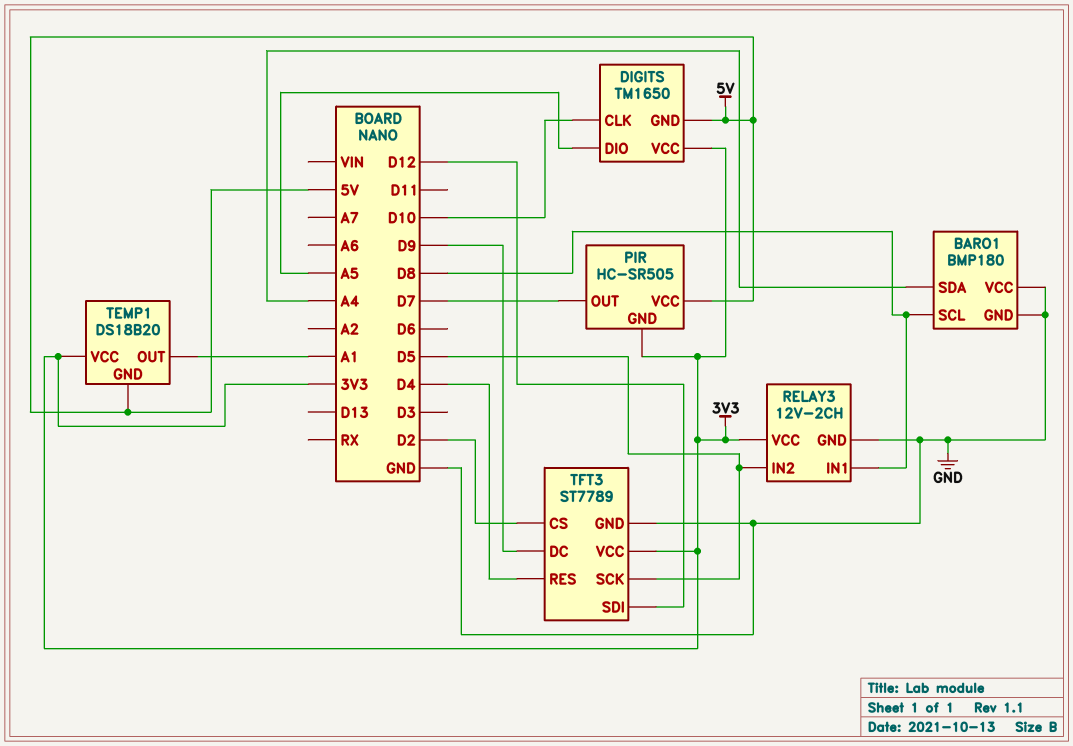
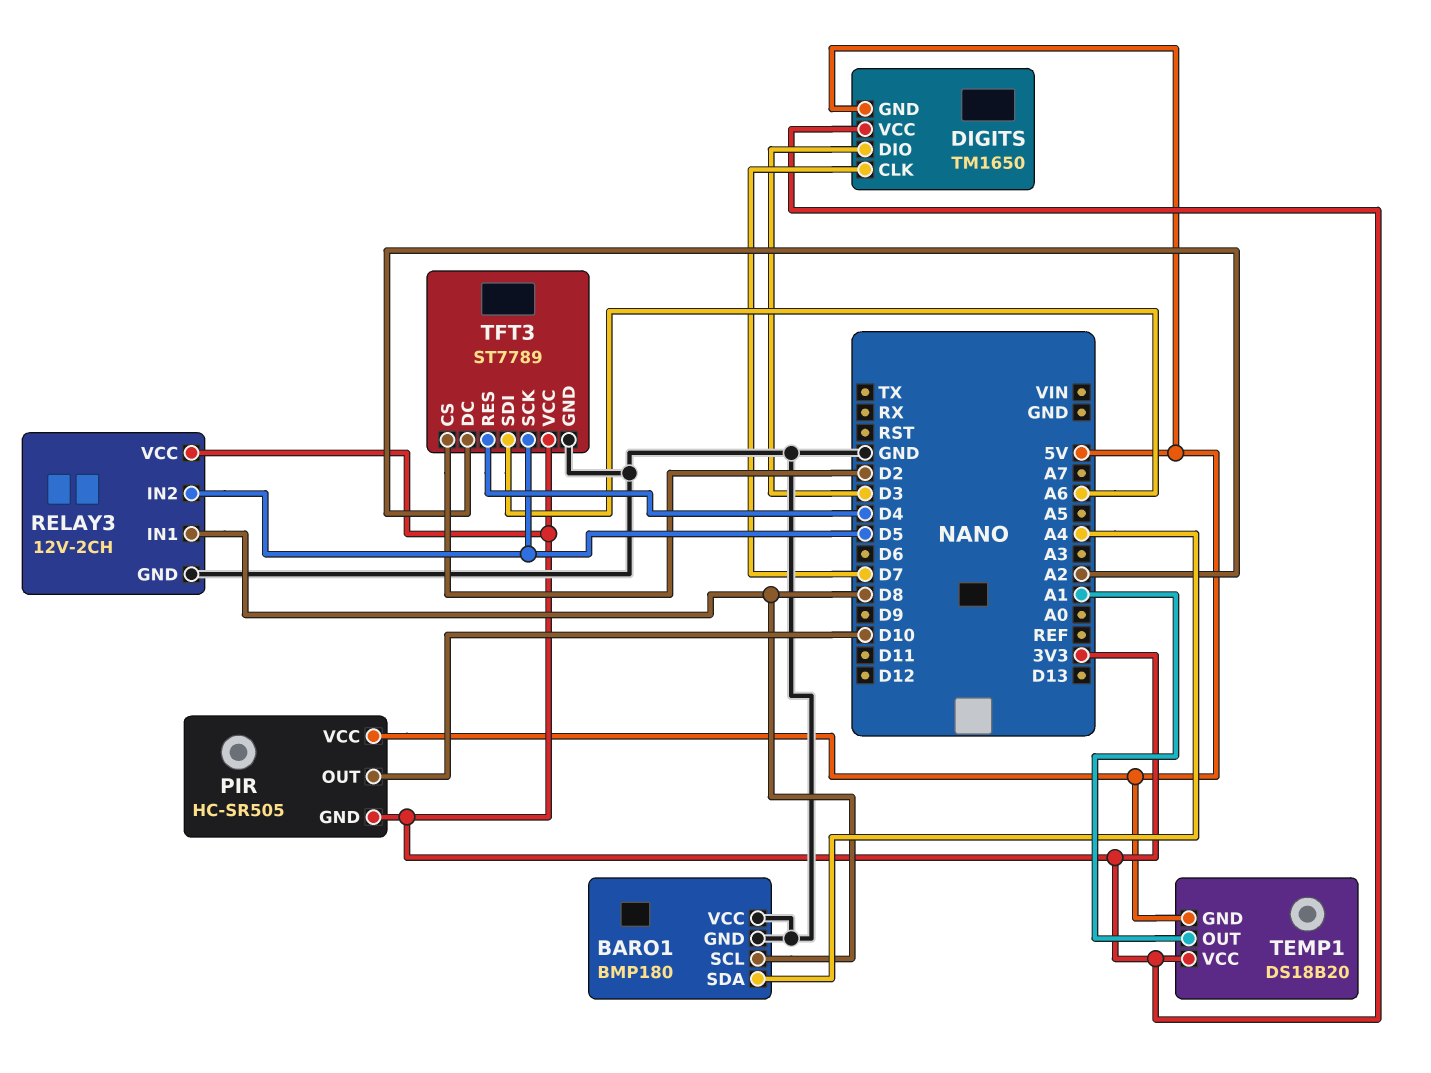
DIGITS pin CLK: D10 -> D7
DIGITS pin DIO: A5 -> D3
PIR pin OUT: D7 -> D10
TFT3 pin DC: D9 -> A2
TFT3 pin SDI: D12 -> A6

